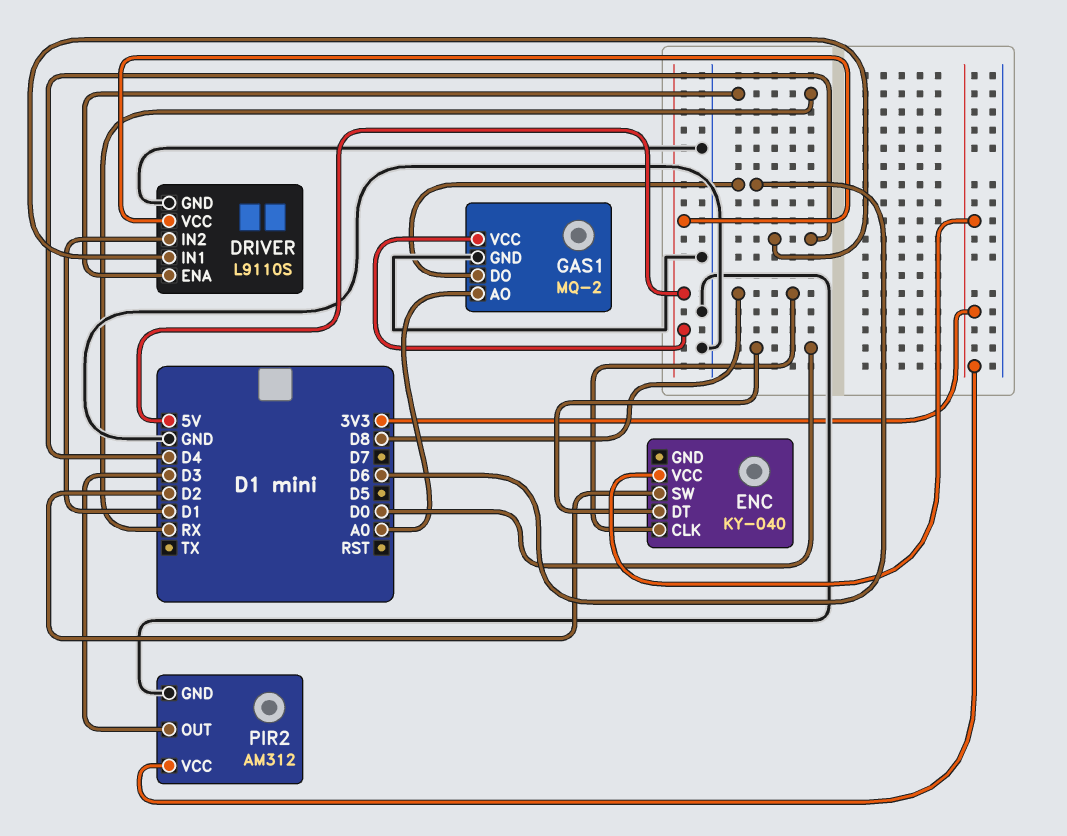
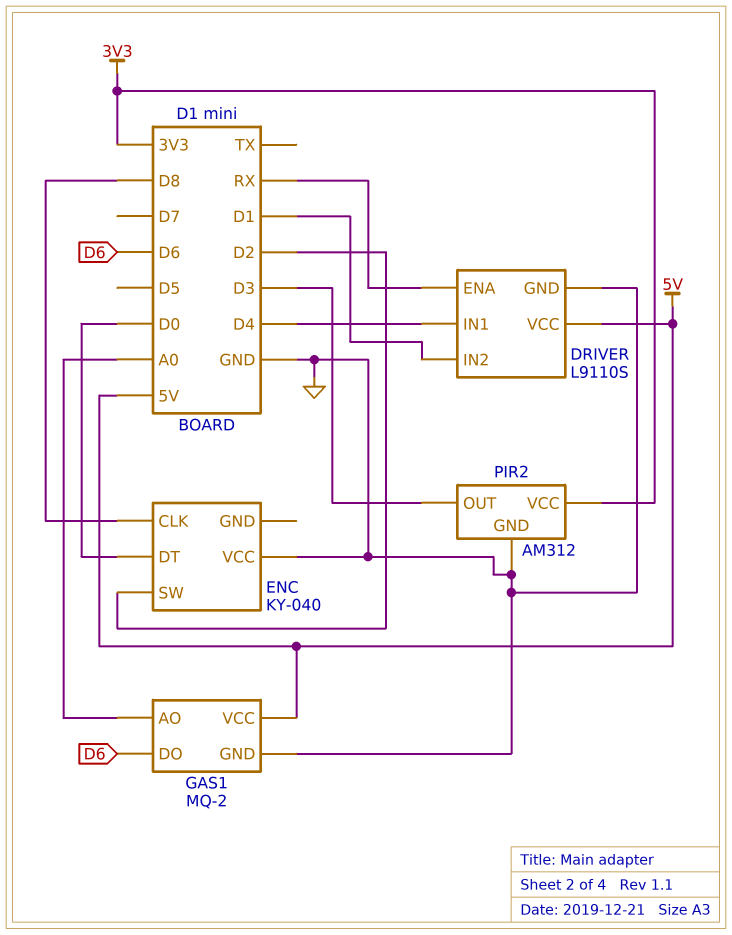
ENC pin VCC: 3V3 -> GND

